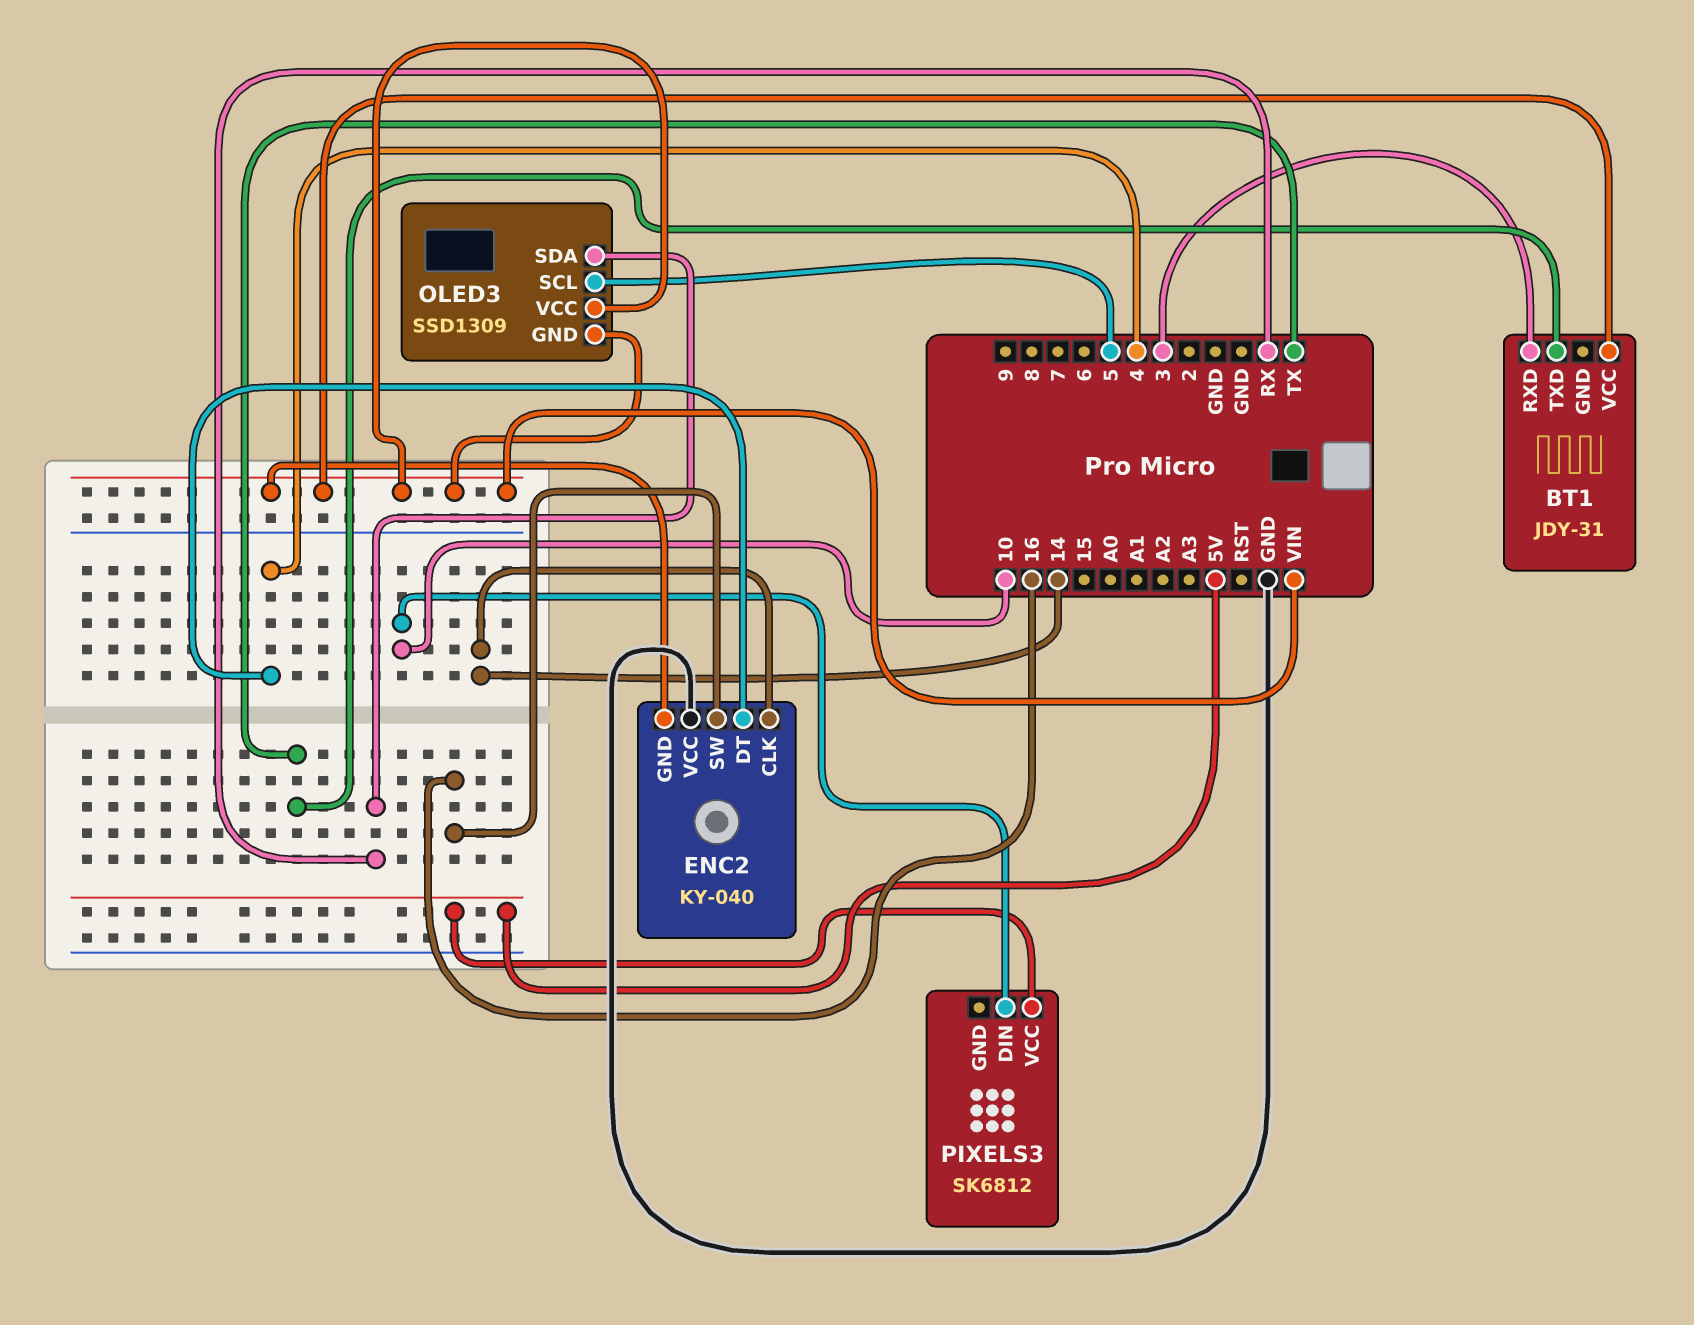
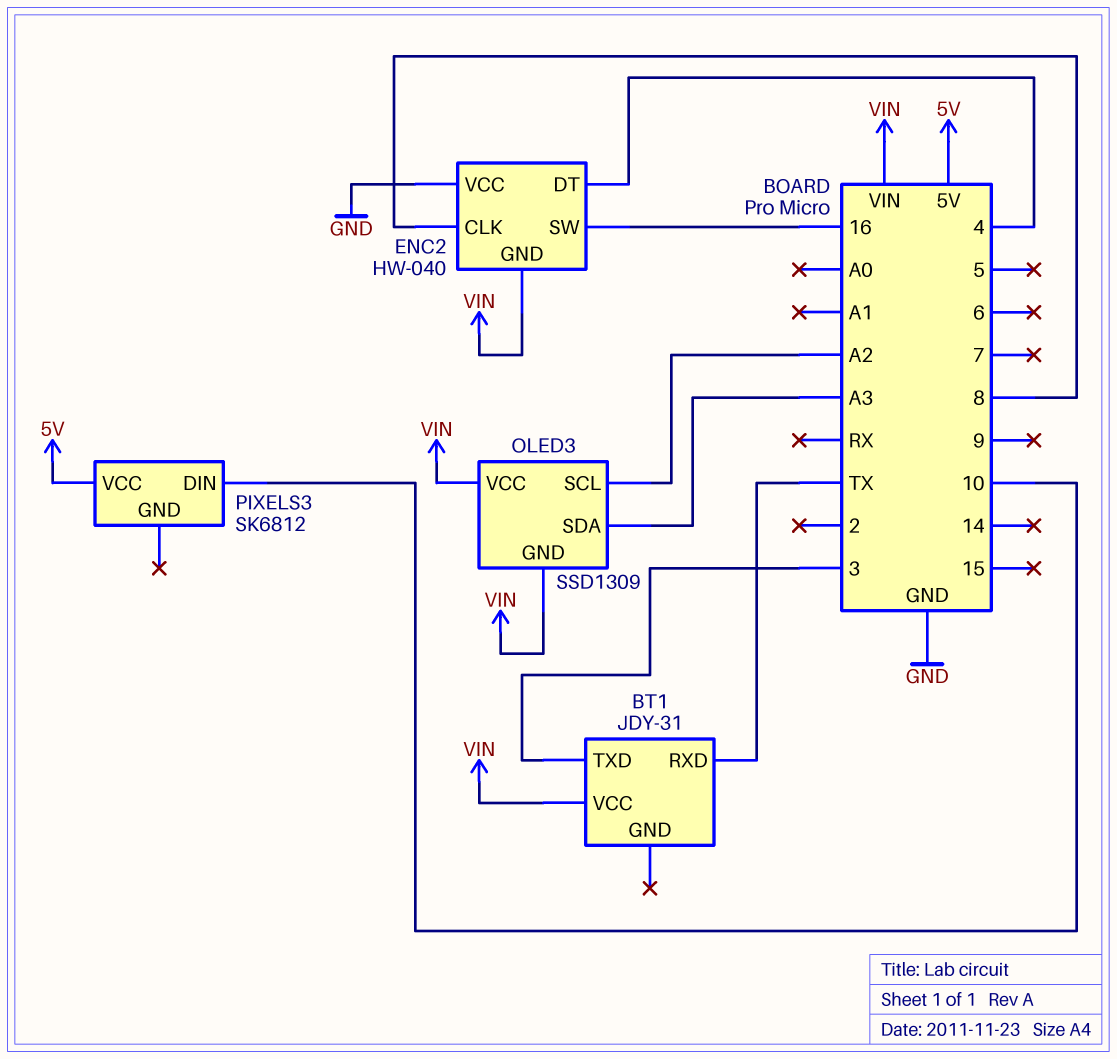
BT1 pin RXD: 3 -> TX
BT1 pin TXD: TX -> 3
ENC2: KY-040 -> HW-040
ENC2 pin CLK: 14 -> 8
OLED3 pin SCL: 5 -> A2
OLED3 pin SDA: RX -> A3

